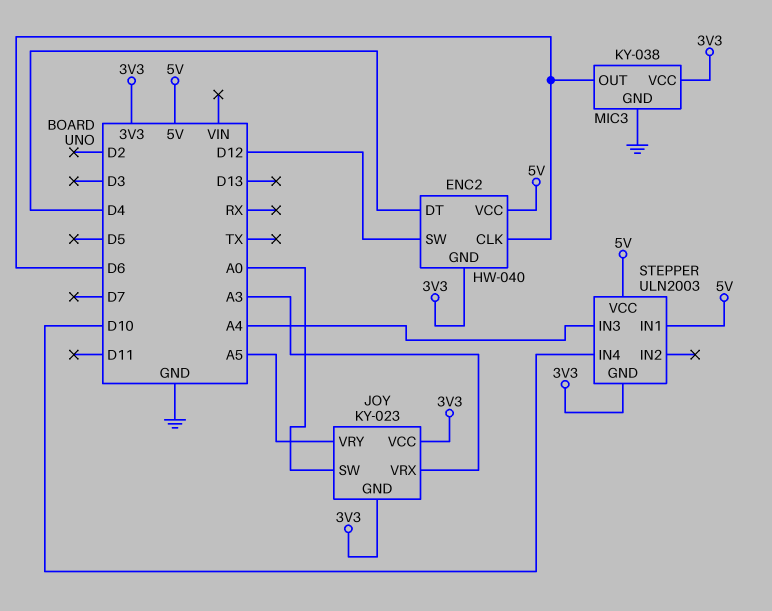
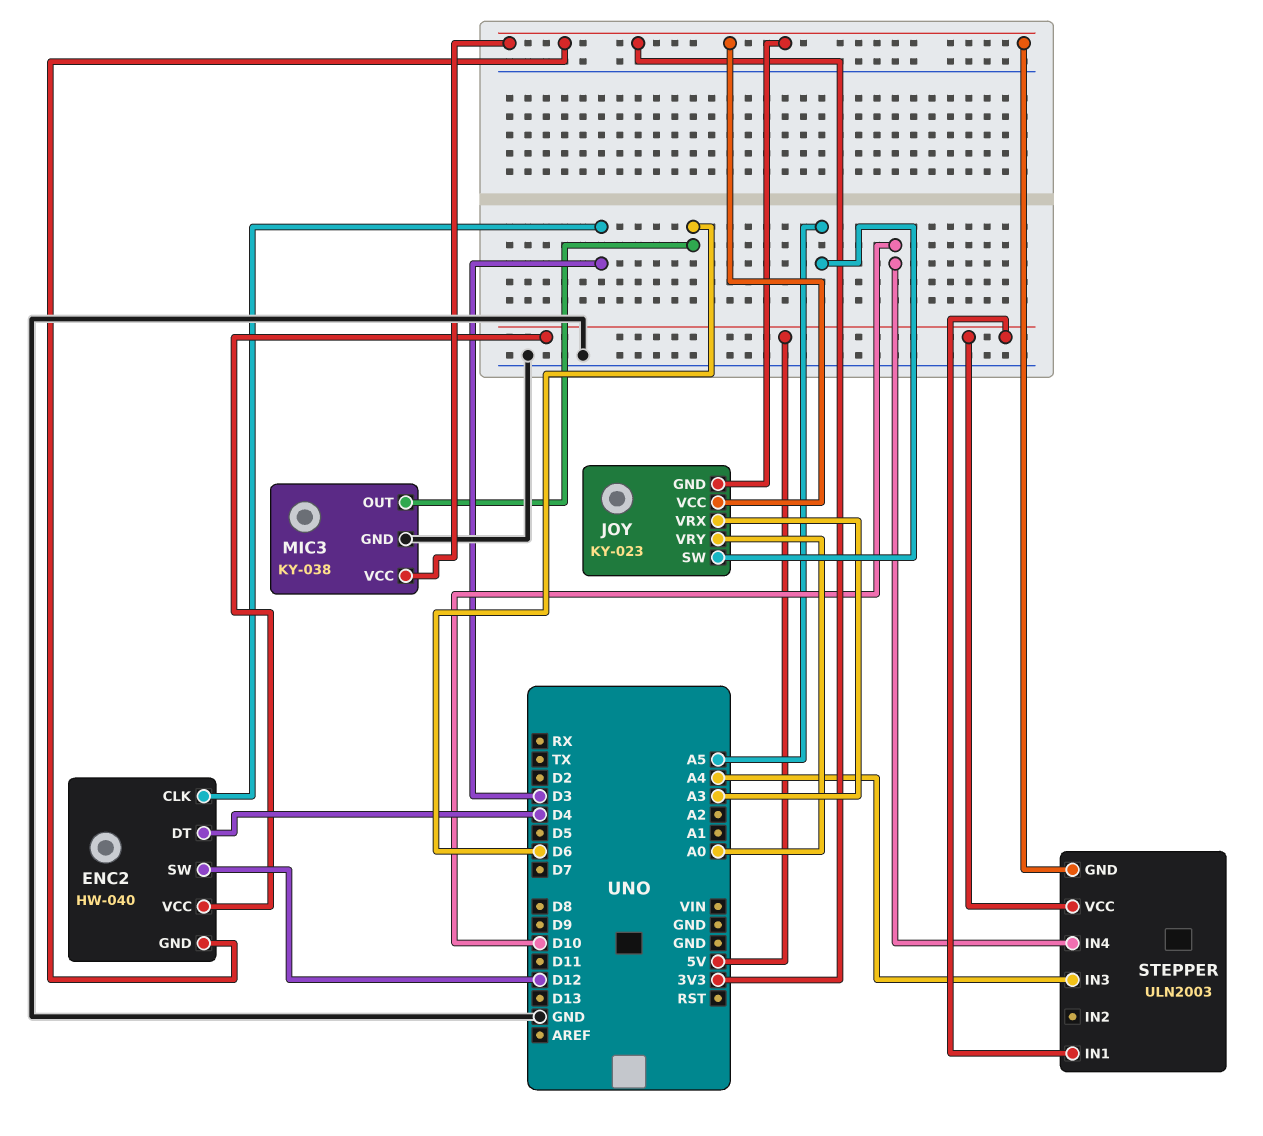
ENC2 pin CLK: D6 -> D3
JOY pin SW: A0 -> A5
JOY pin VRY: A5 -> A0

